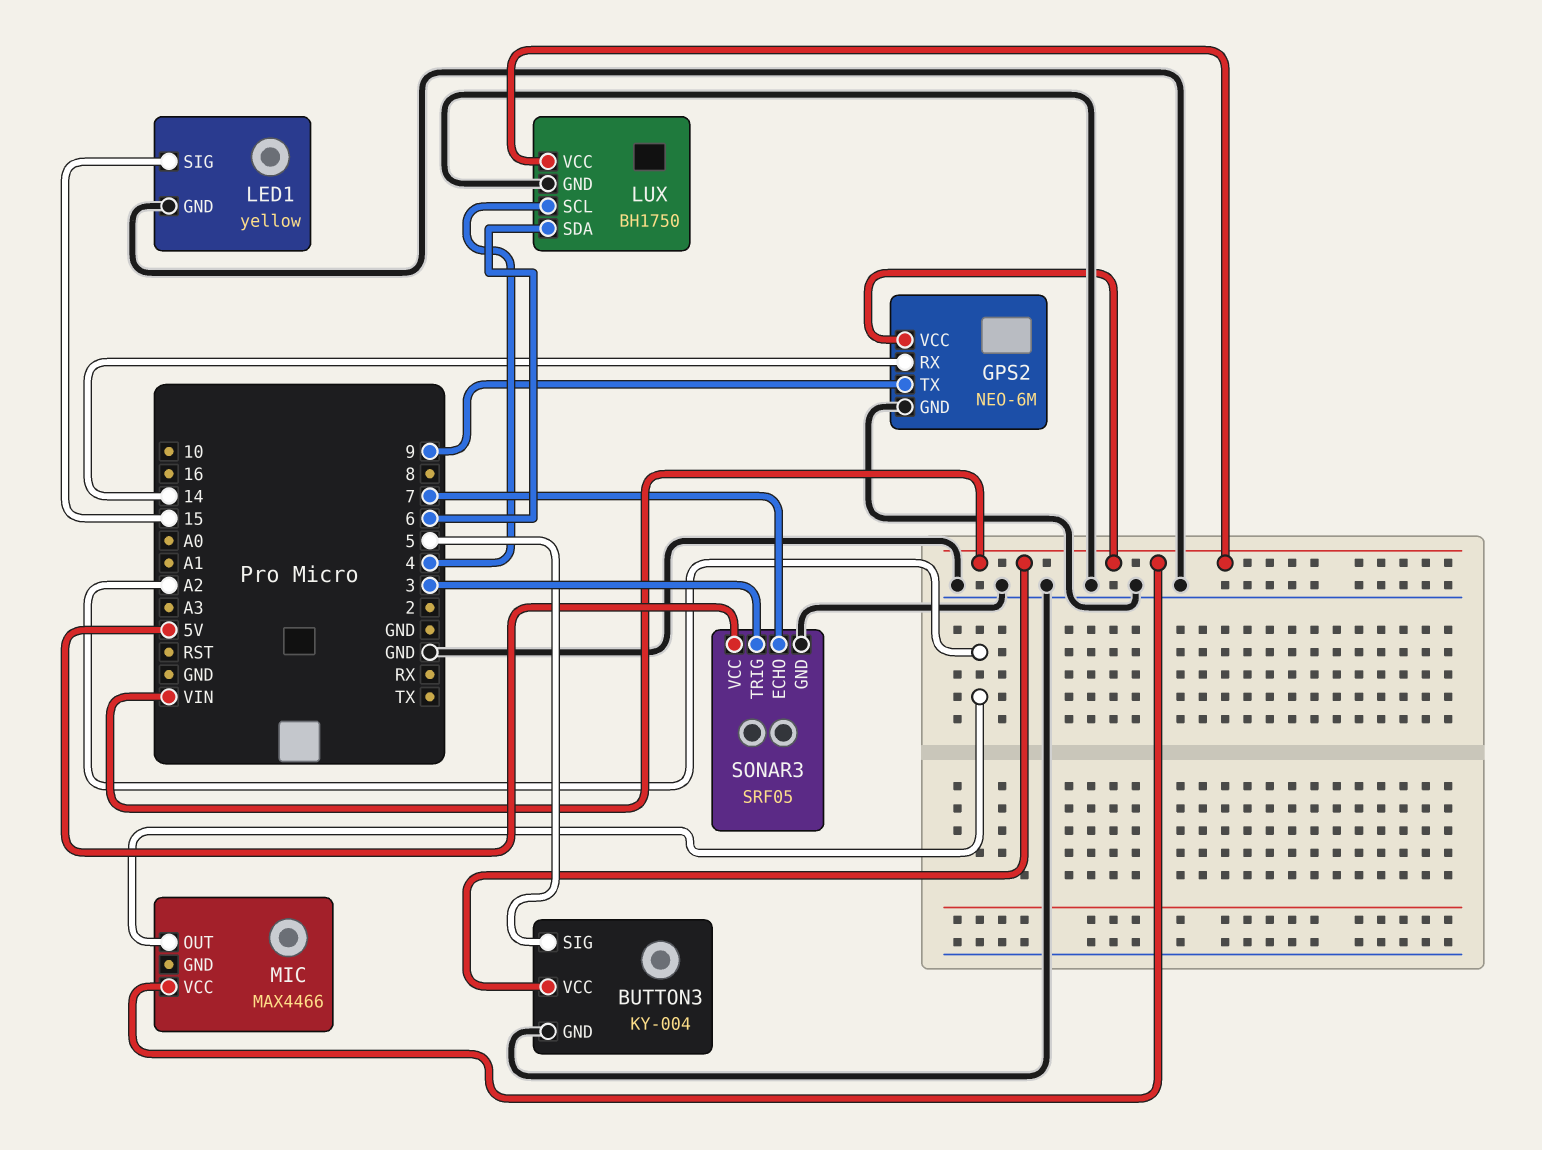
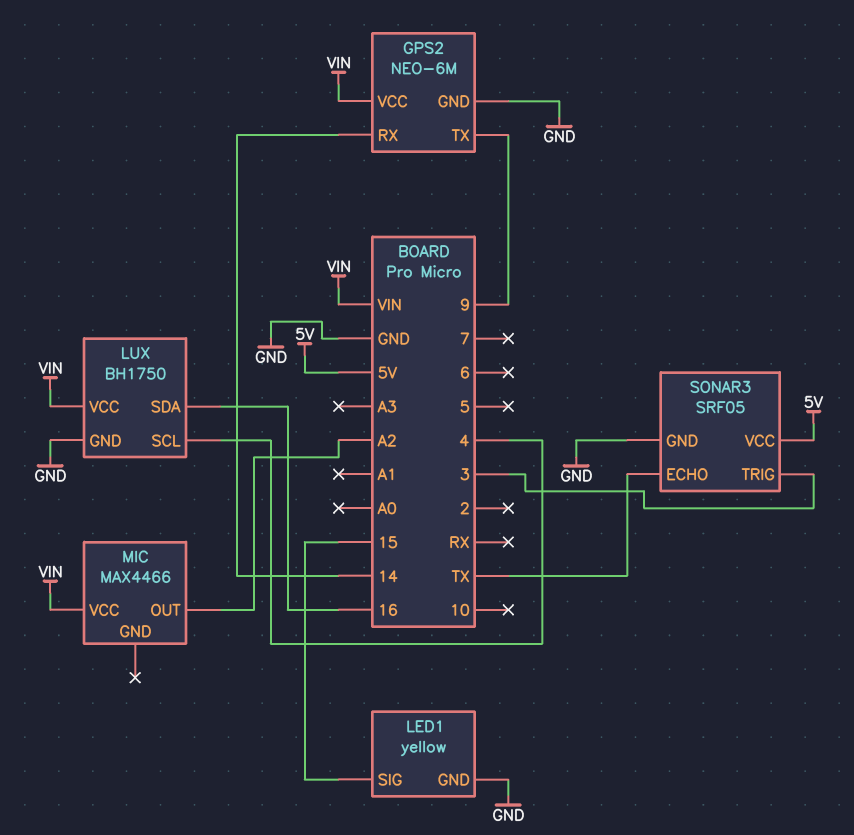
BUTTON3: KY-004 -> none
BUTTON3 pin GND: GND -> none
BUTTON3 pin SIG: 5 -> none
BUTTON3 pin VCC: VIN -> none
LUX pin SDA: 6 -> 16
SONAR3 pin ECHO: 7 -> TX

